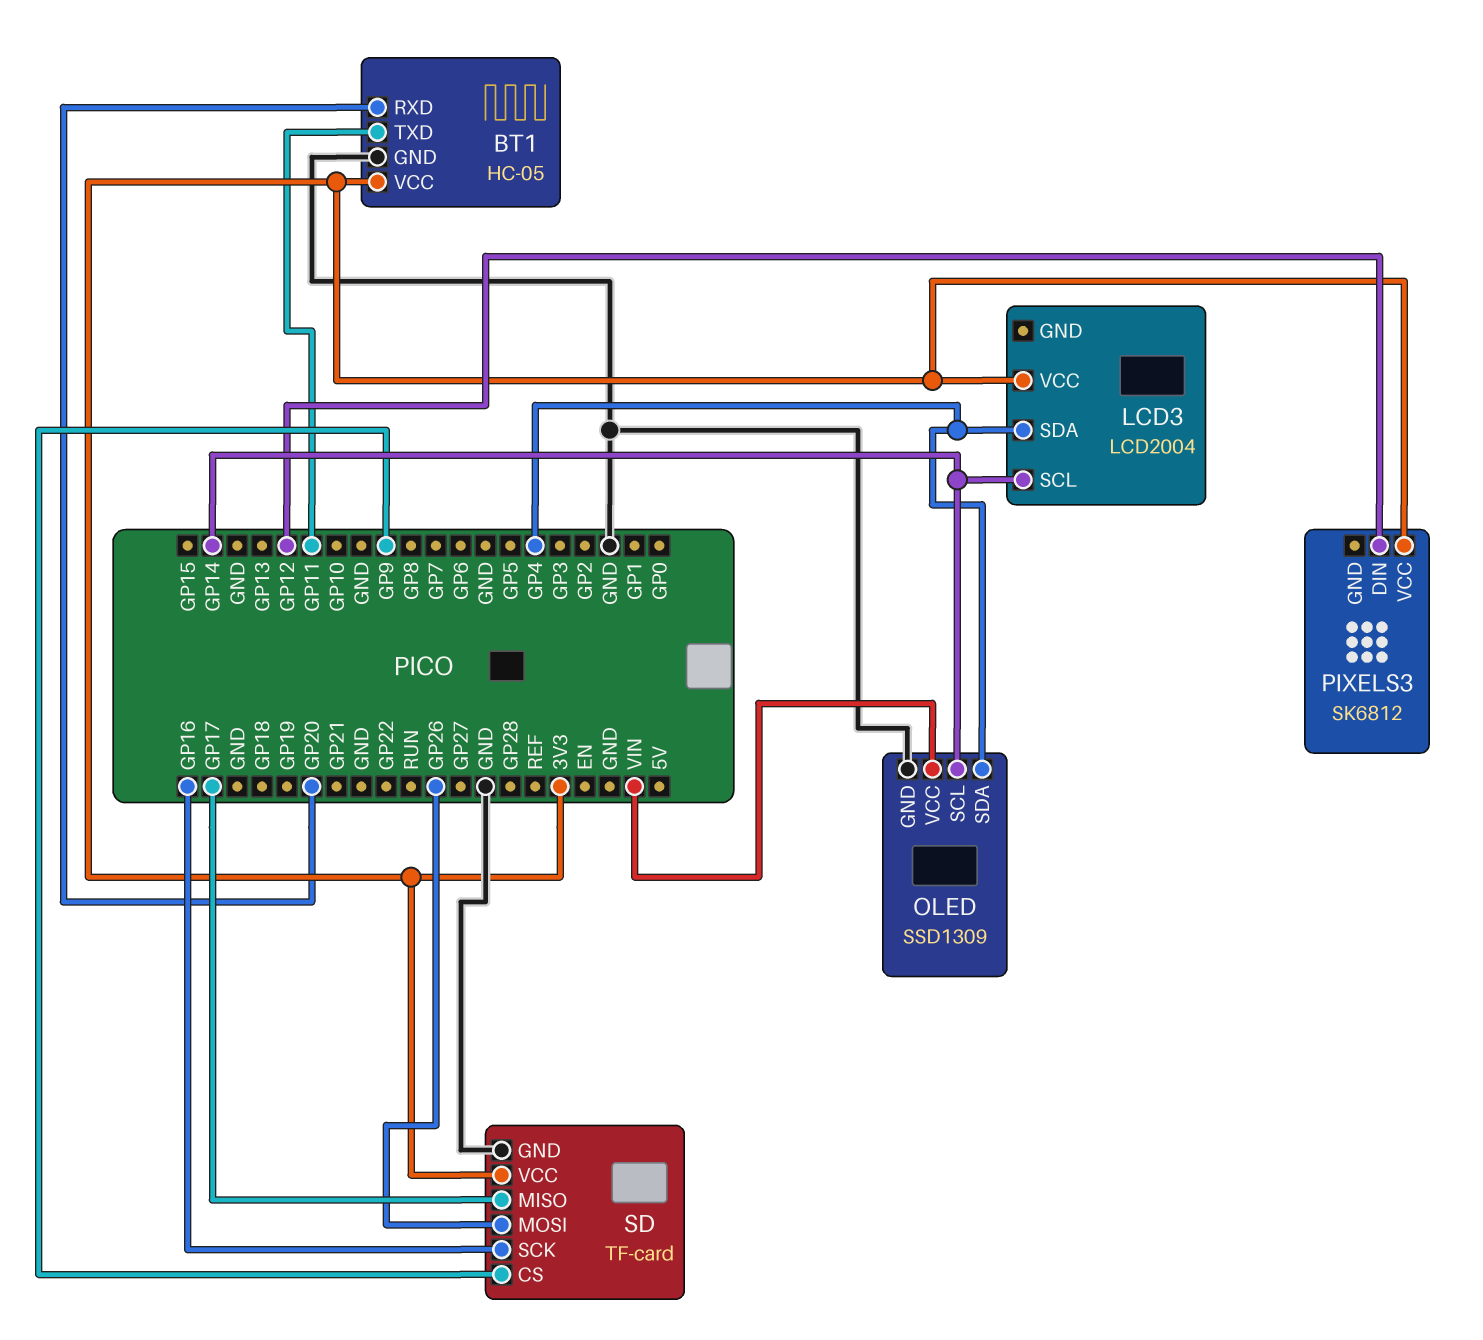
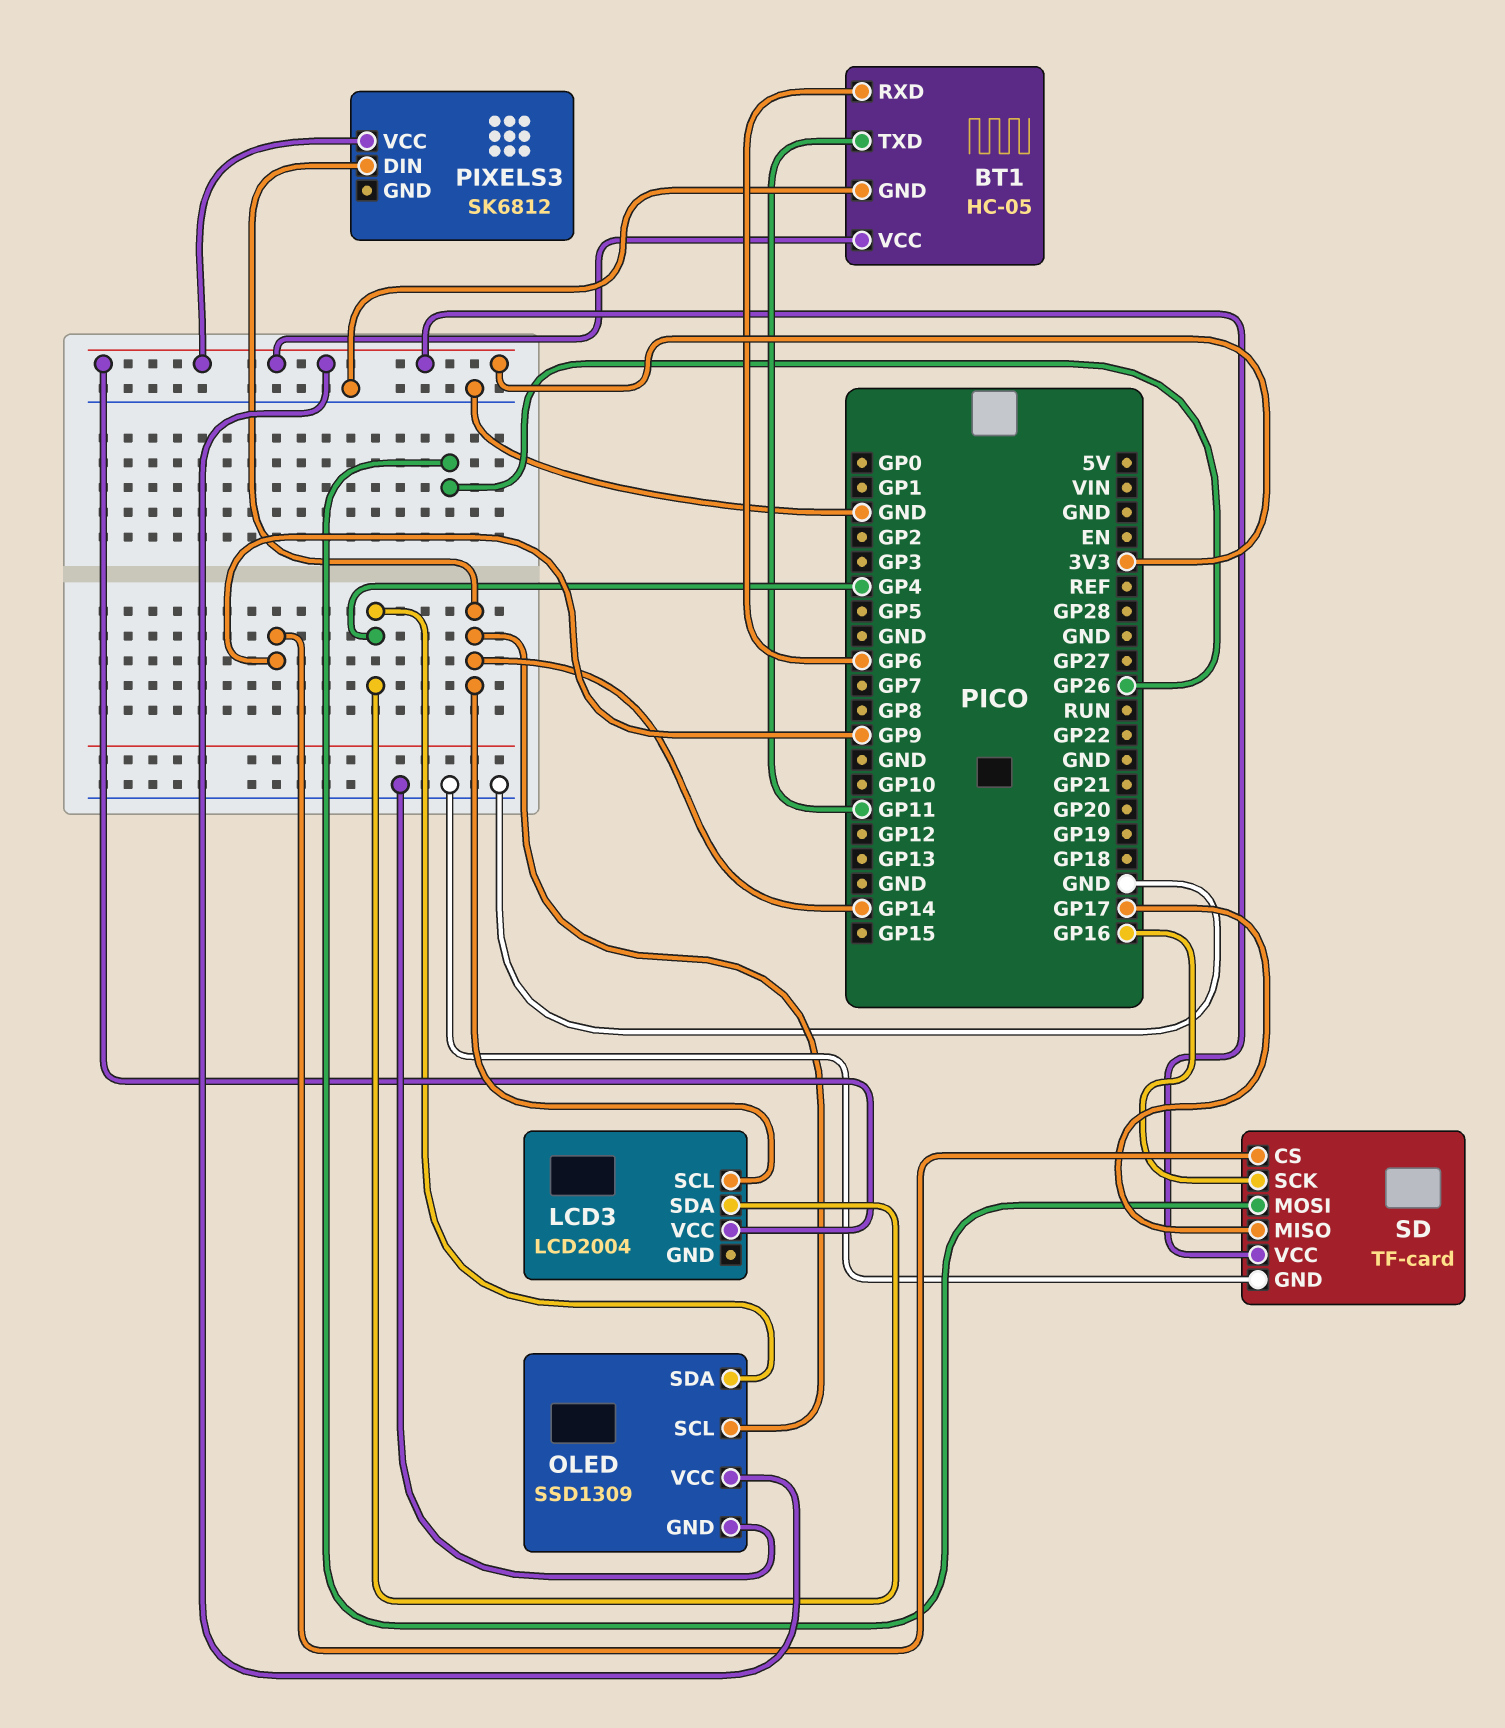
BT1 pin RXD: GP20 -> GP6
OLED pin VCC: VIN -> 3V3
PIXELS3 pin DIN: GP12 -> GP14

